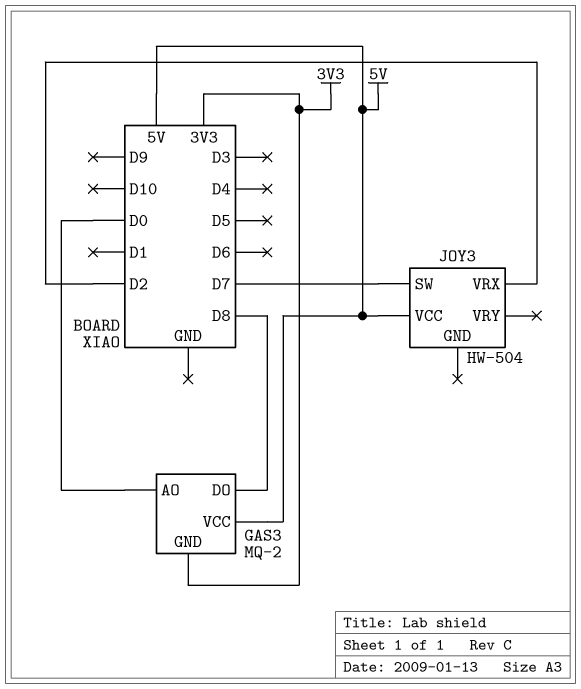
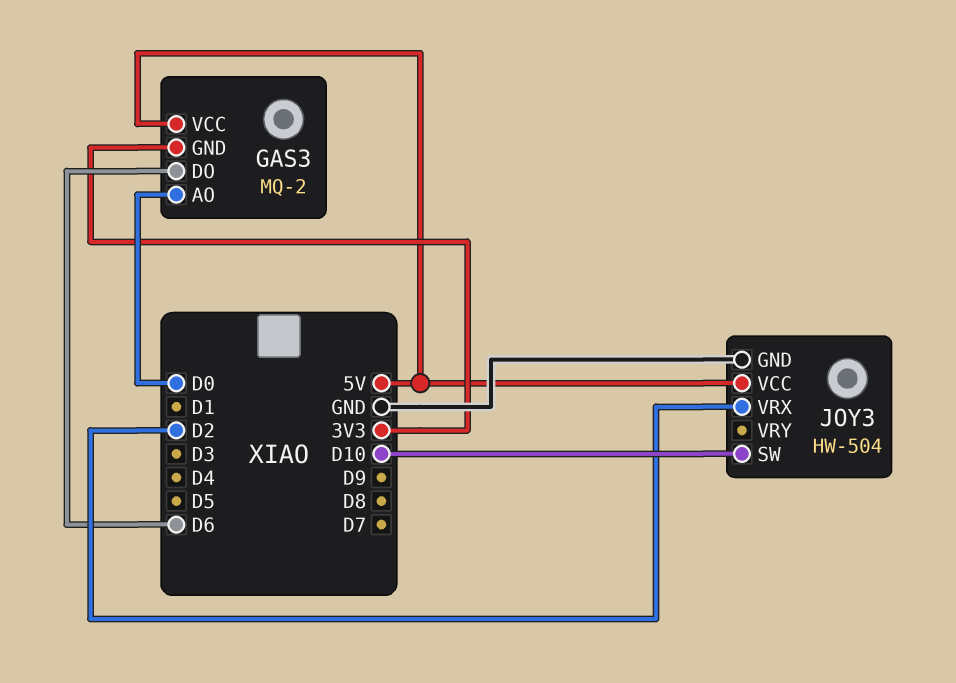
GAS3 pin DO: D8 -> D6
JOY3 pin GND: none -> GND
JOY3 pin SW: D7 -> D10

